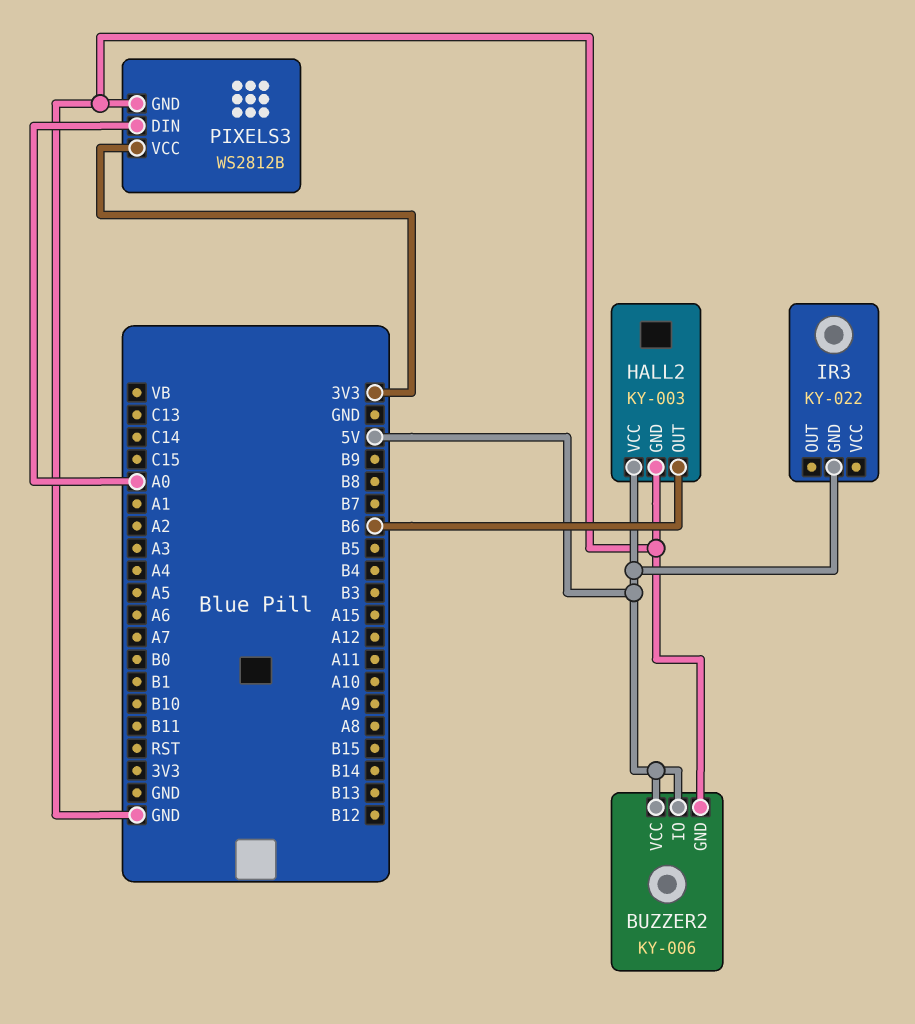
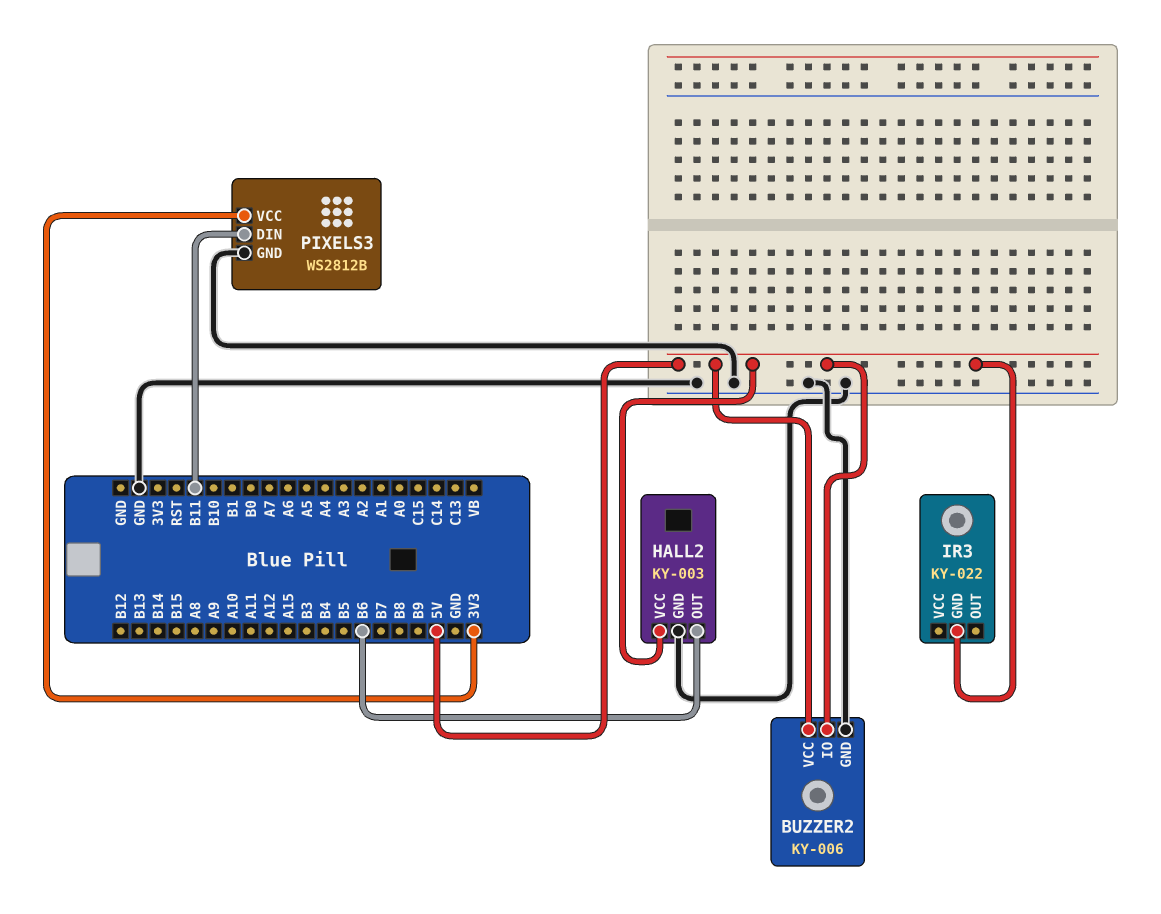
PIXELS3 pin DIN: A0 -> B11

